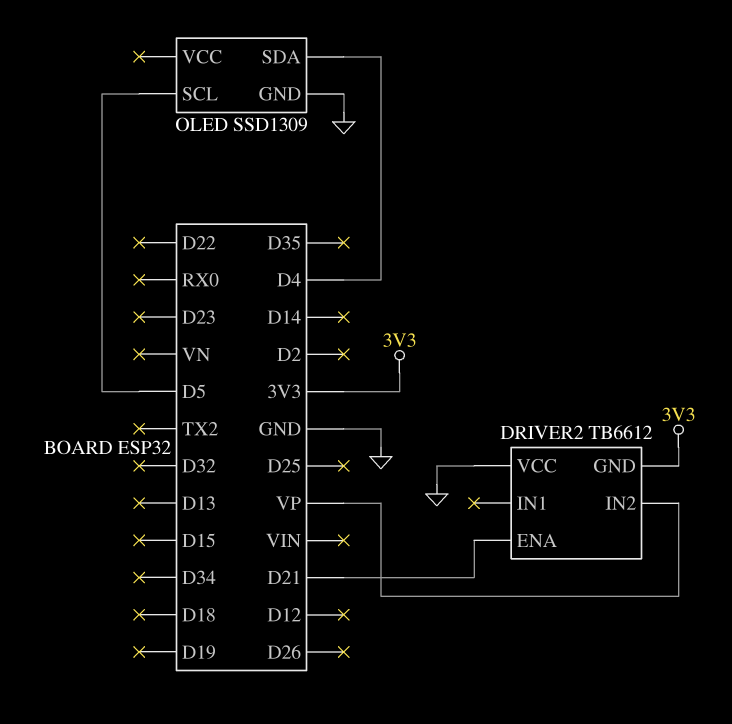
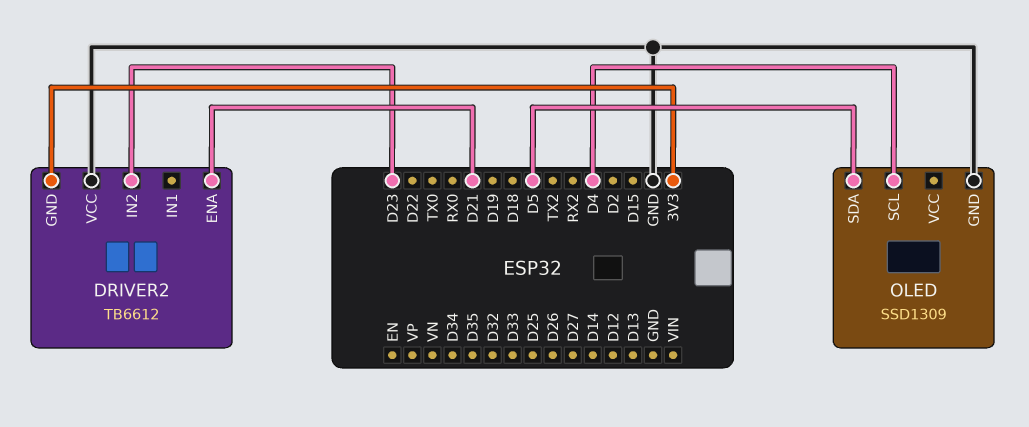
DRIVER2 pin IN2: VP -> D23
OLED pin SCL: D5 -> D4
OLED pin SDA: D4 -> D5

